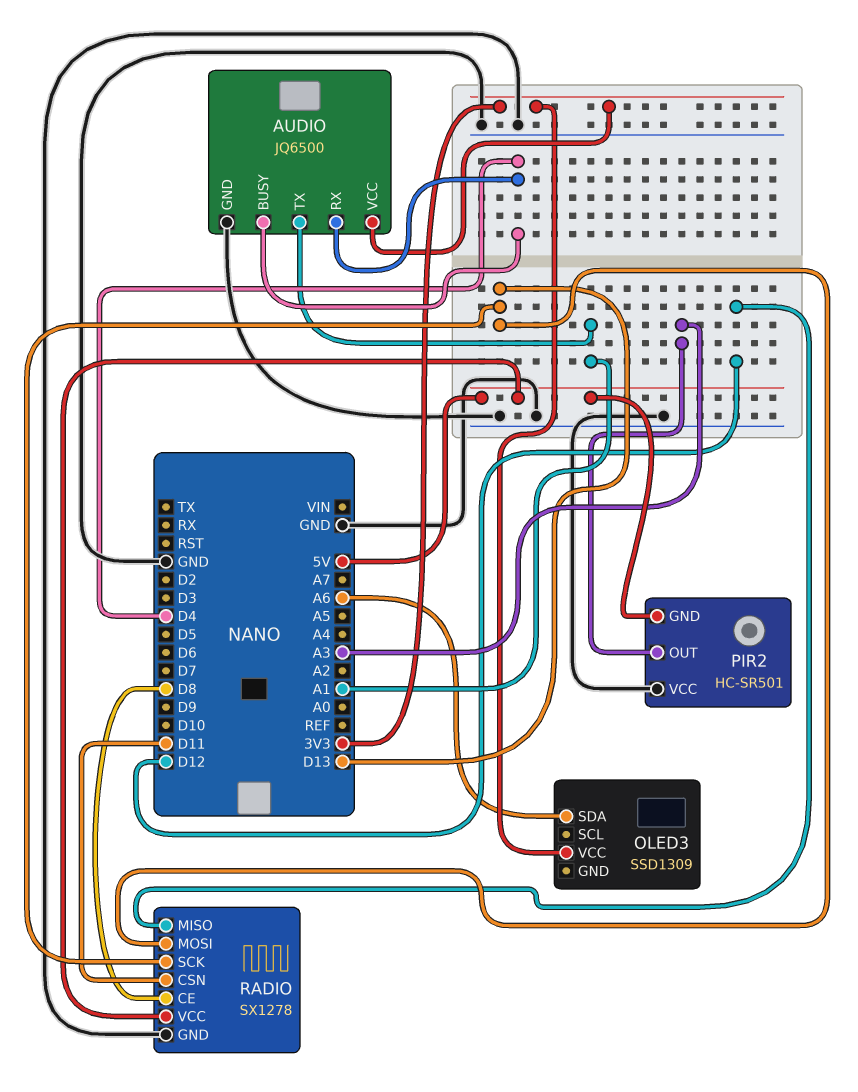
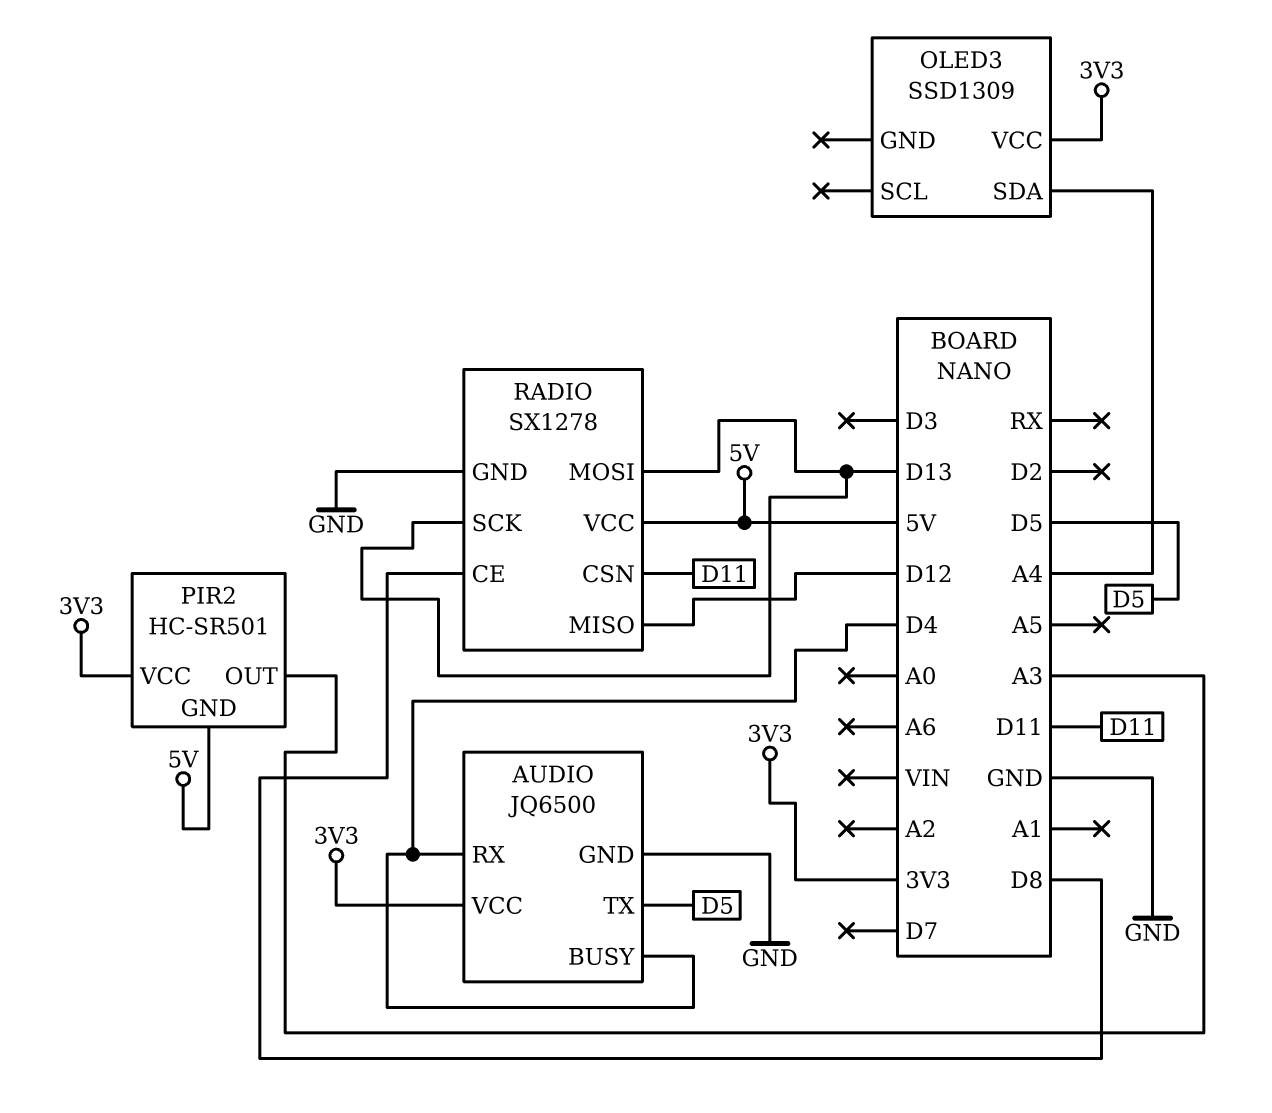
AUDIO pin TX: A1 -> D5
OLED3 pin SDA: A6 -> A4
PIR2 pin VCC: GND -> 3V3

